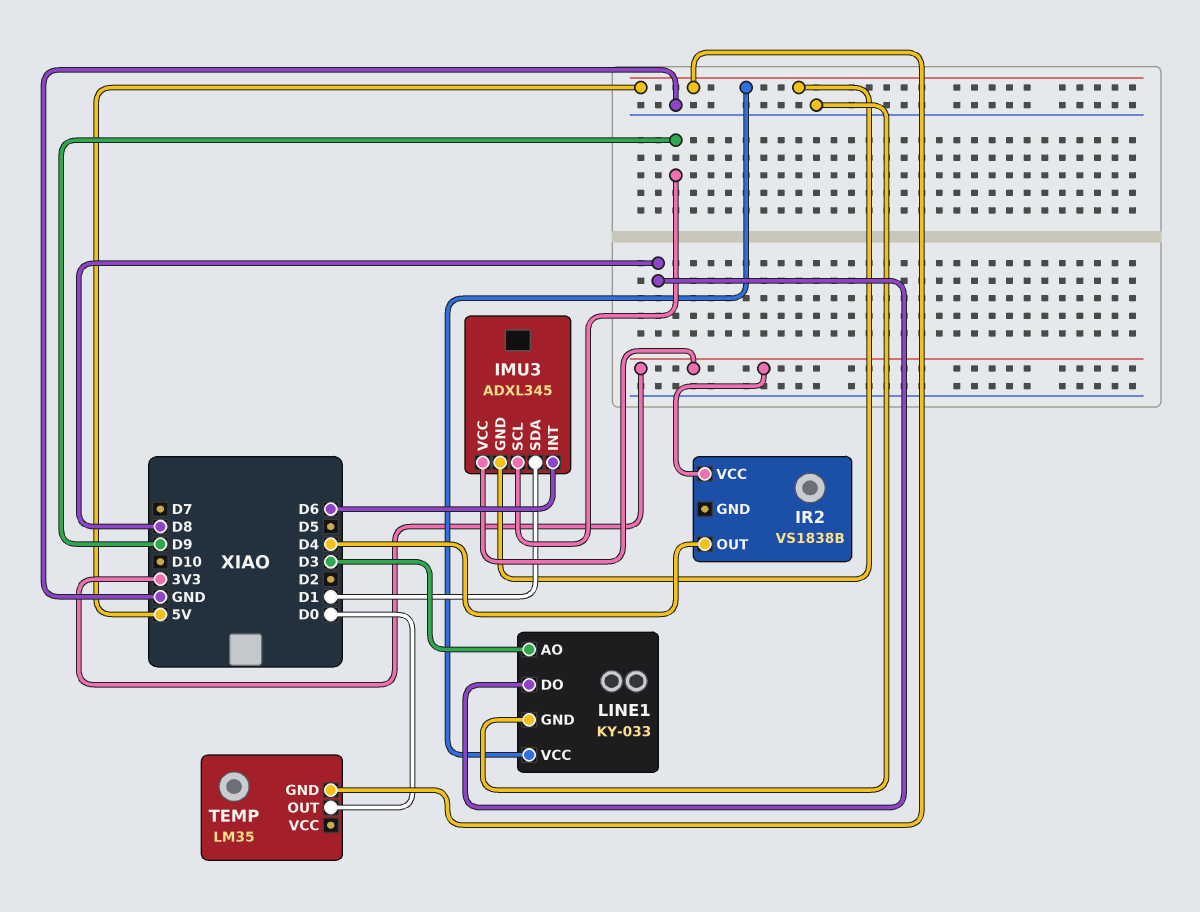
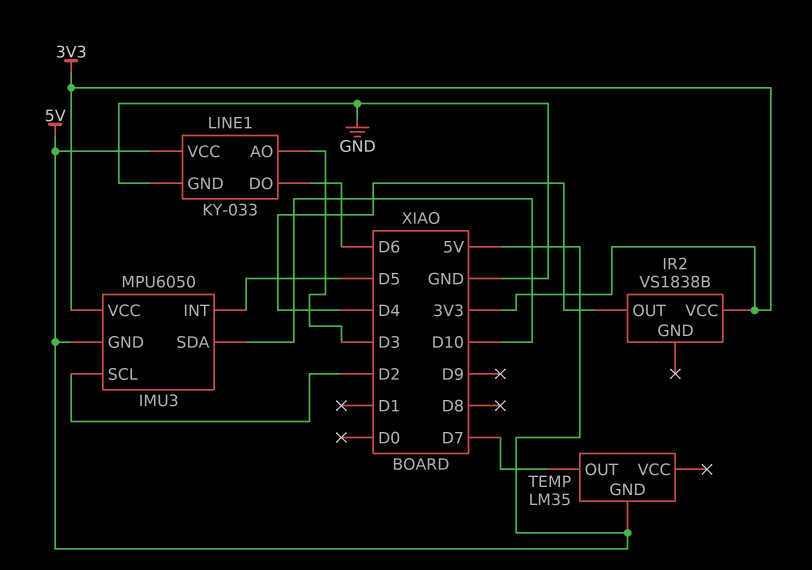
IMU3: ADXL345 -> MPU6050
IMU3 pin INT: D6 -> D5
IMU3 pin SCL: D9 -> D2
IMU3 pin SDA: D1 -> D10
LINE1 pin DO: D8 -> D6
TEMP pin OUT: D0 -> D7

